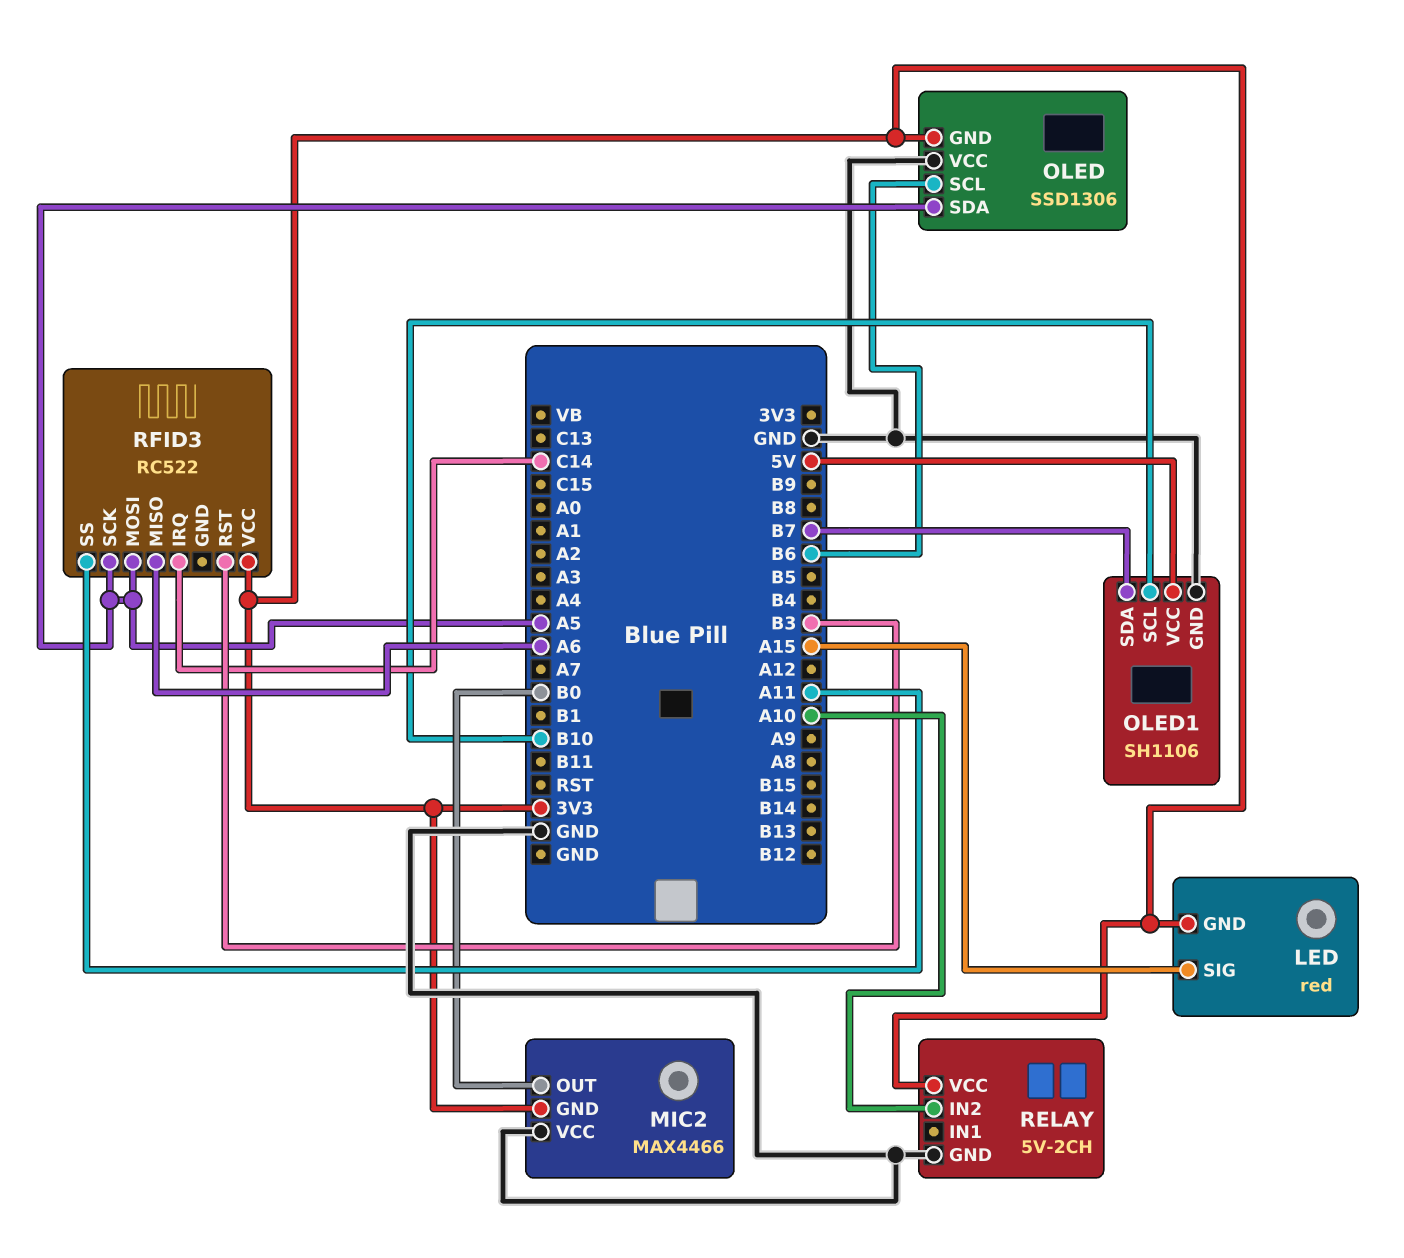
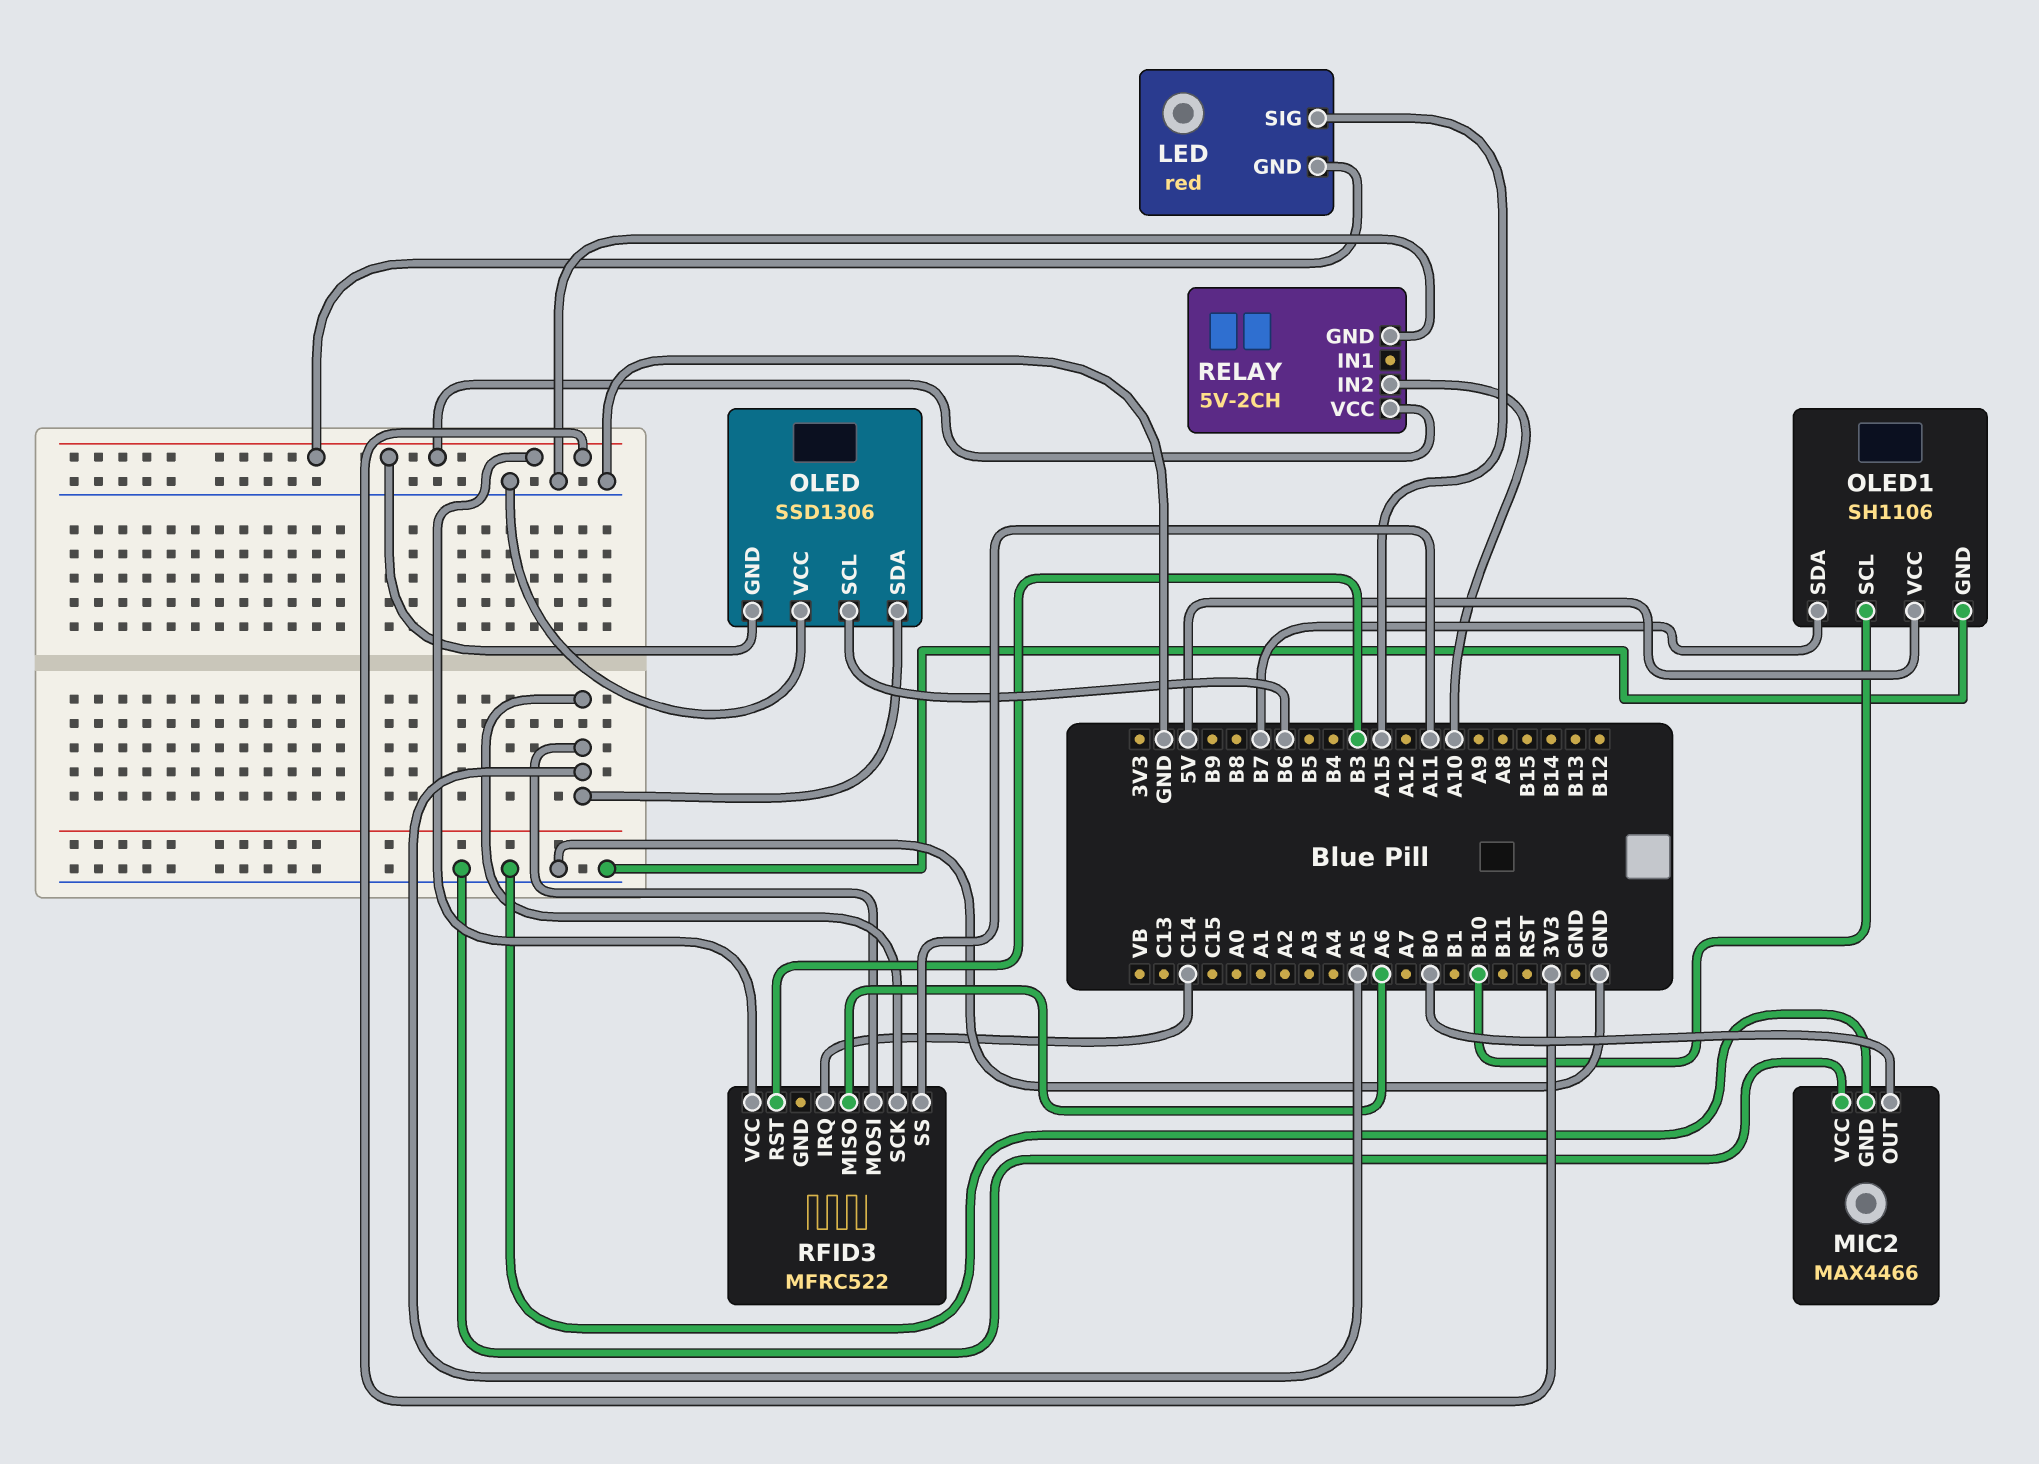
MIC2 pin GND: 3V3 -> GND
RFID3: RC522 -> MFRC522

